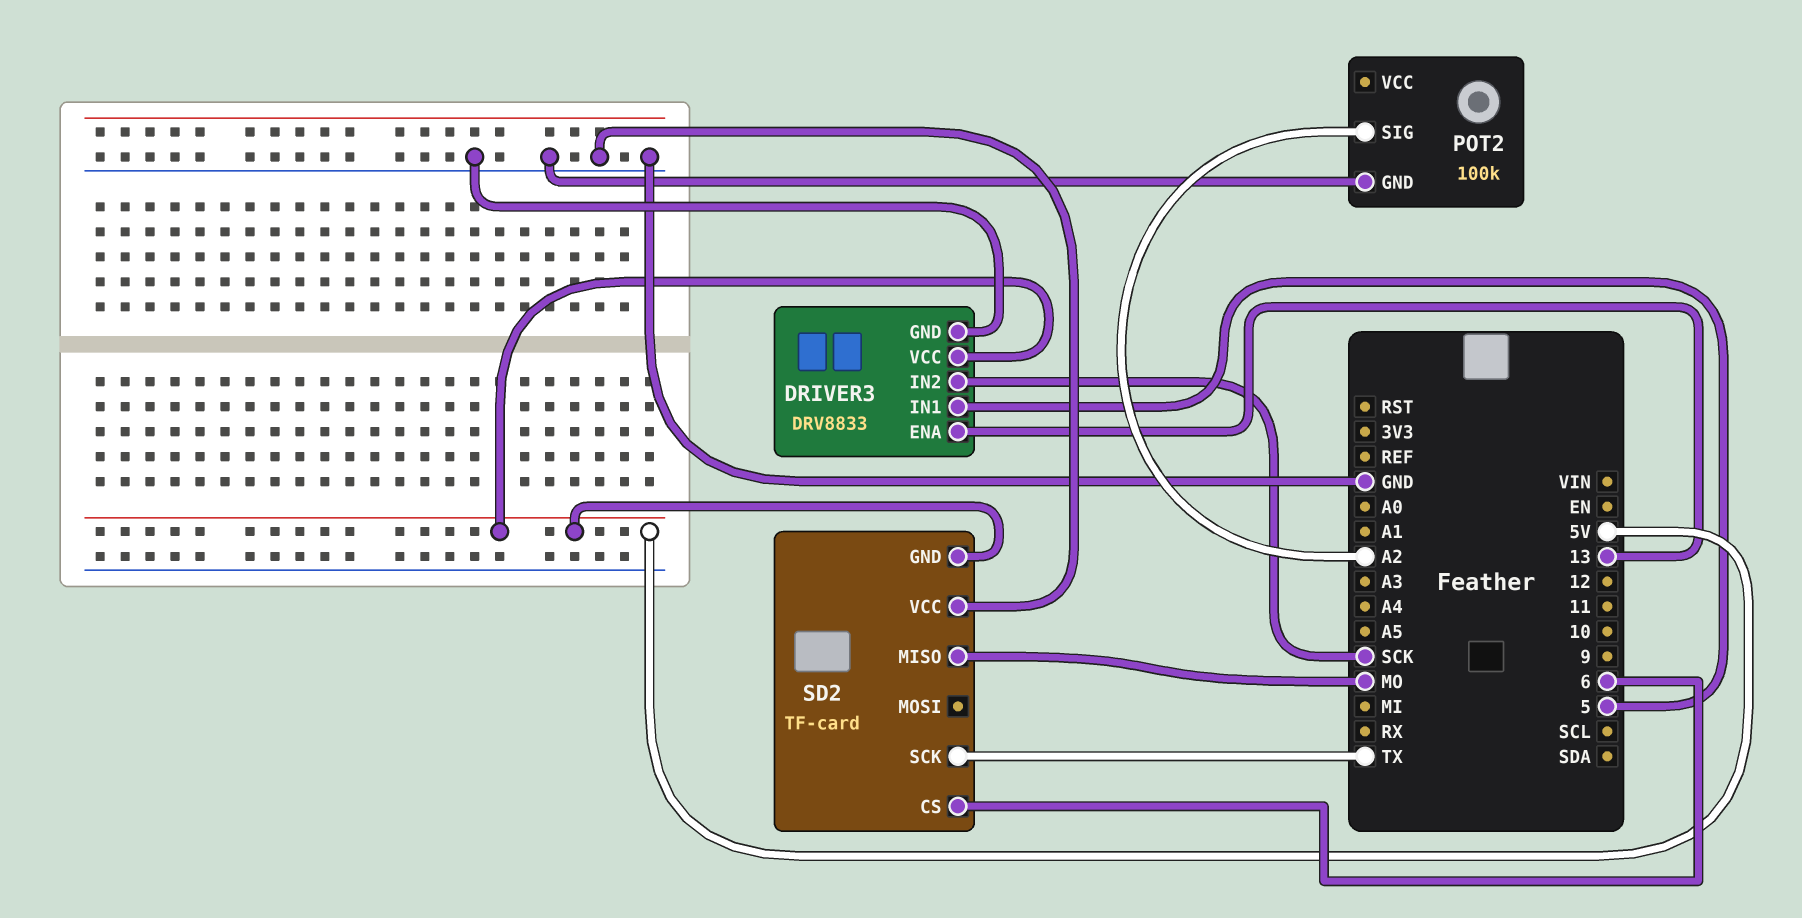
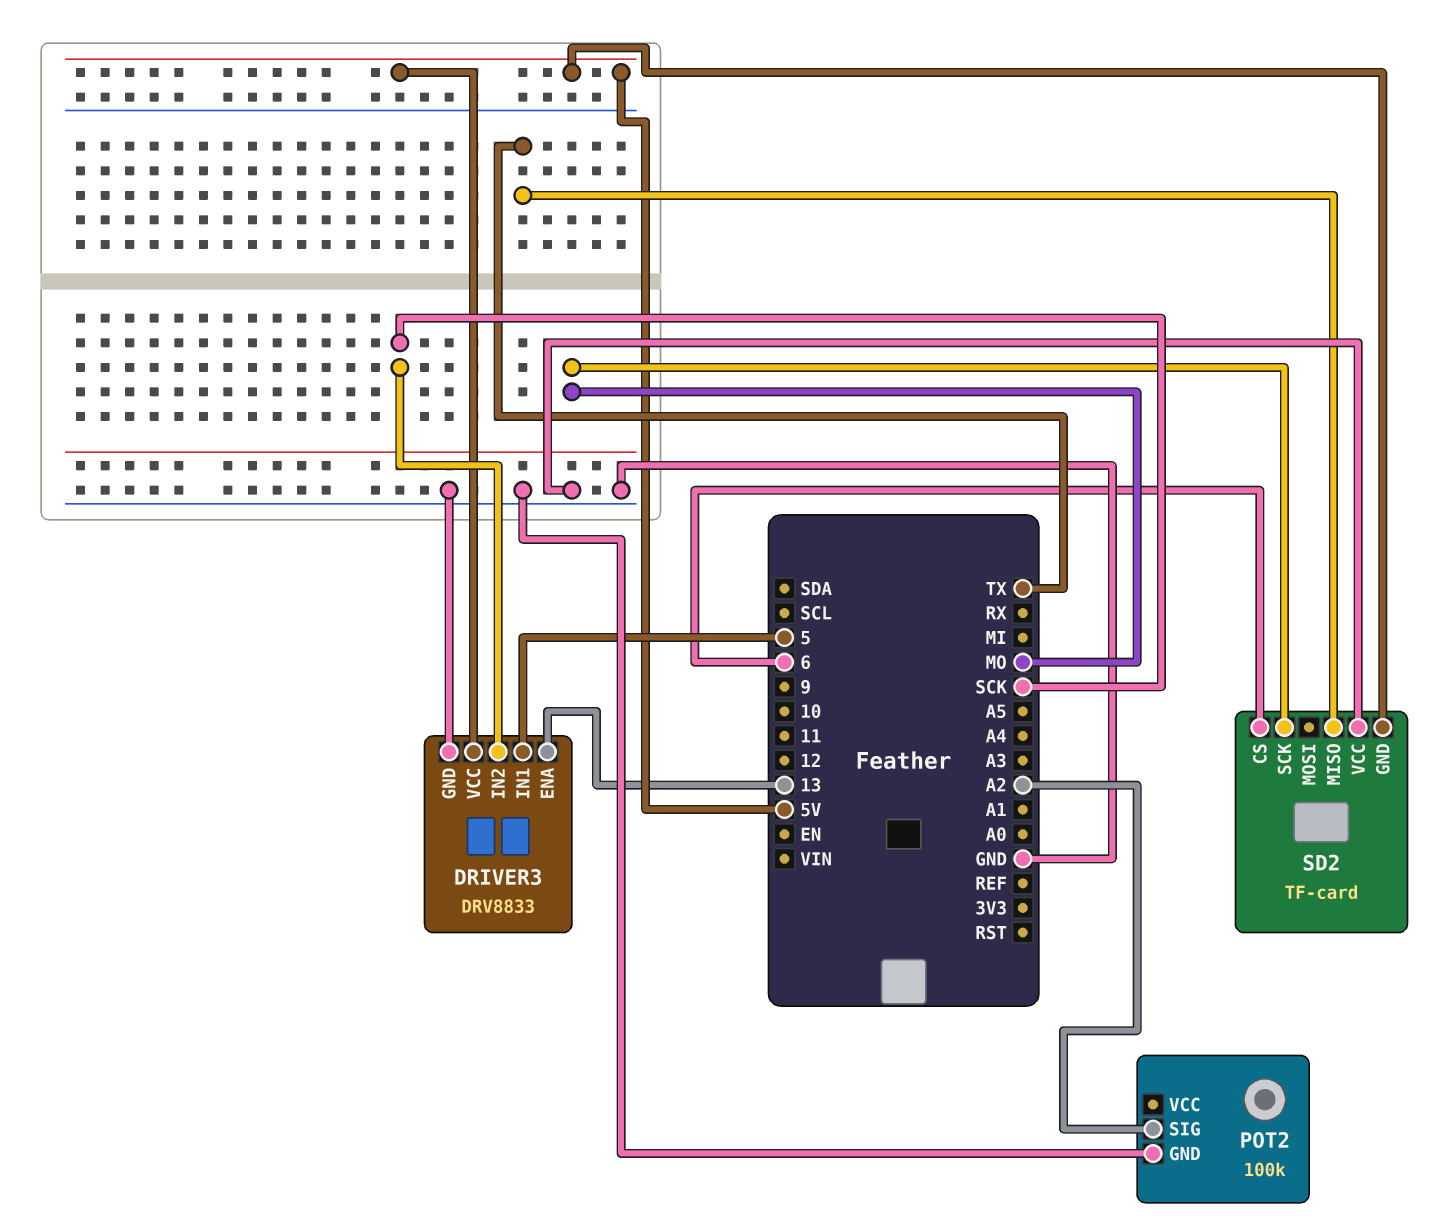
SD2 pin MISO: MO -> TX
SD2 pin SCK: TX -> MO

